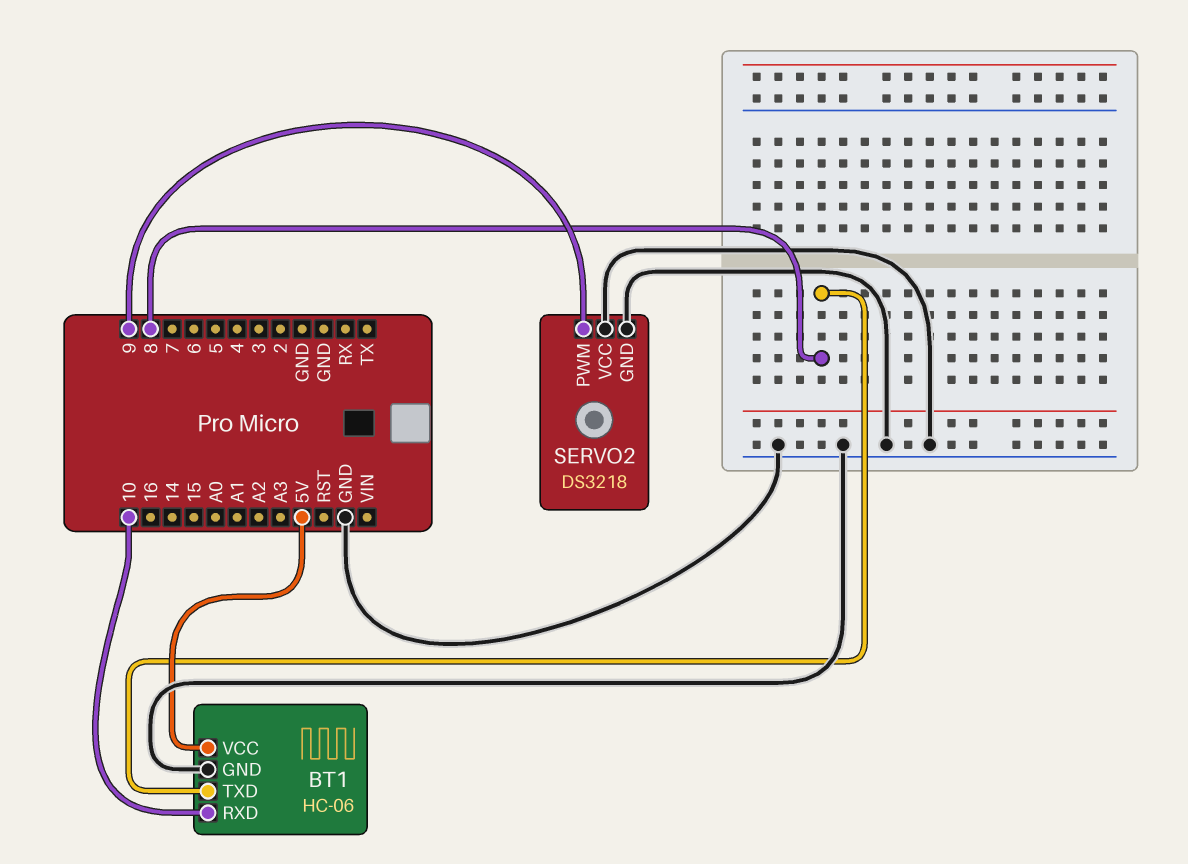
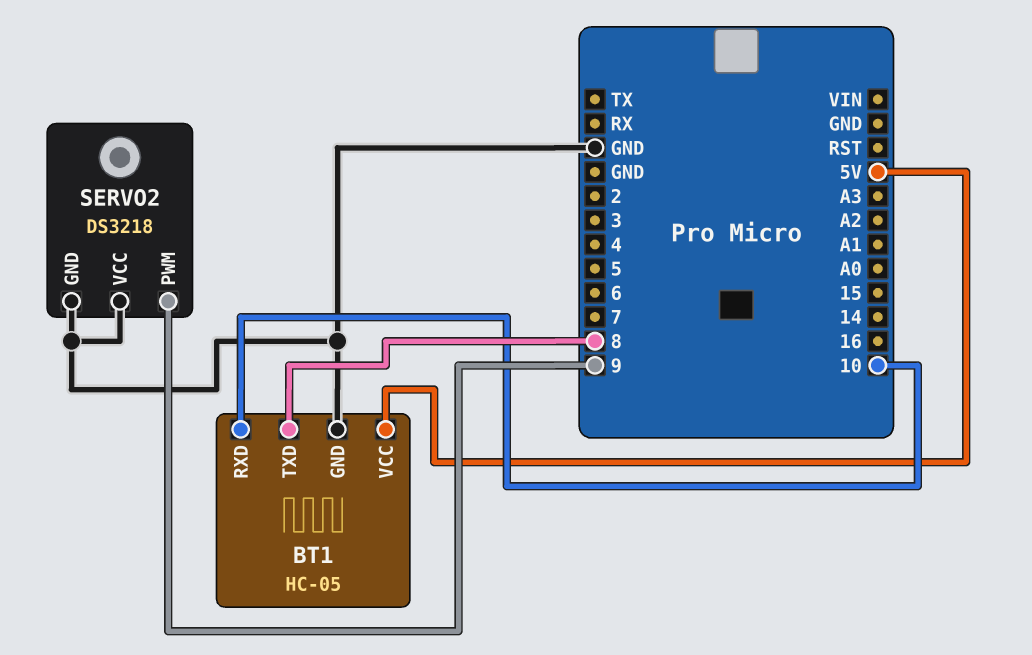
BT1: HC-06 -> HC-05

